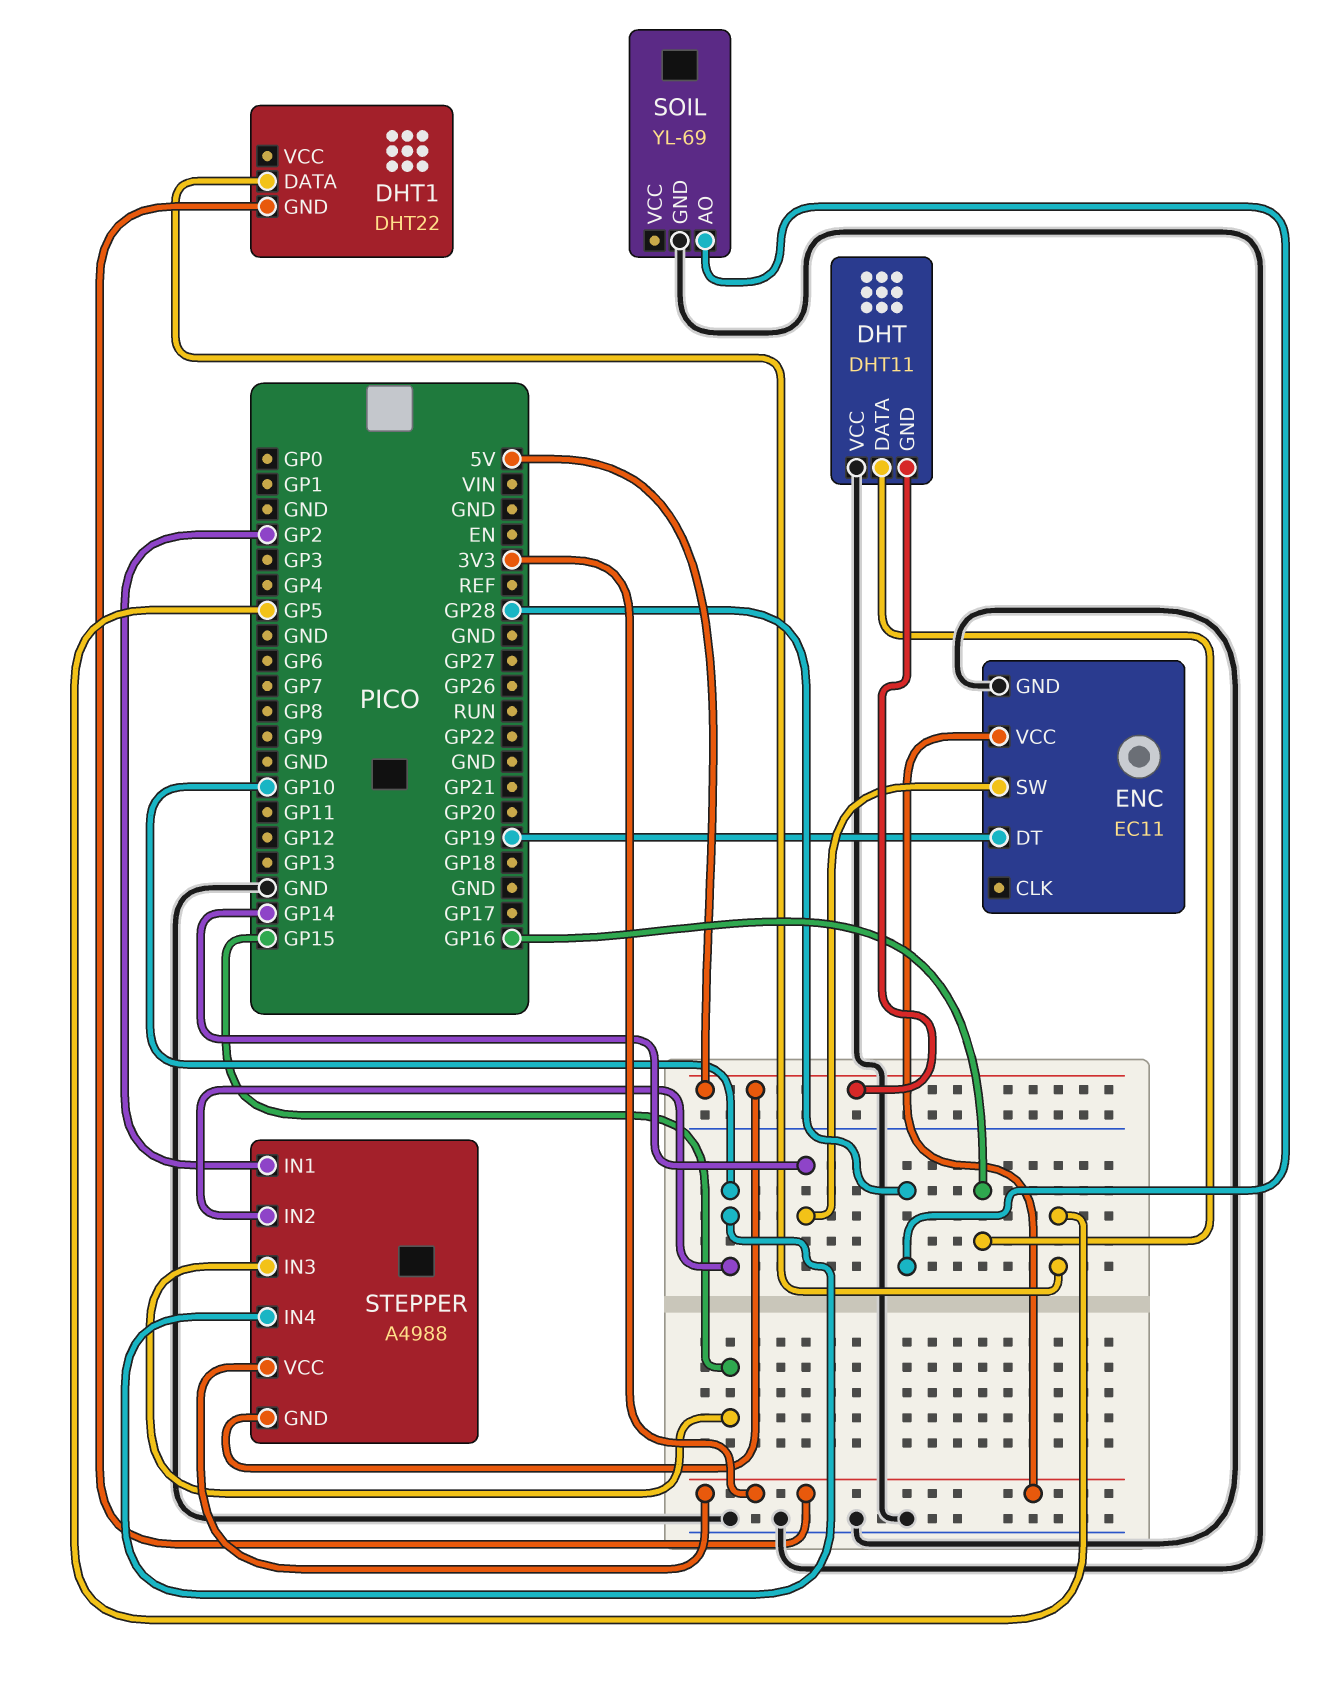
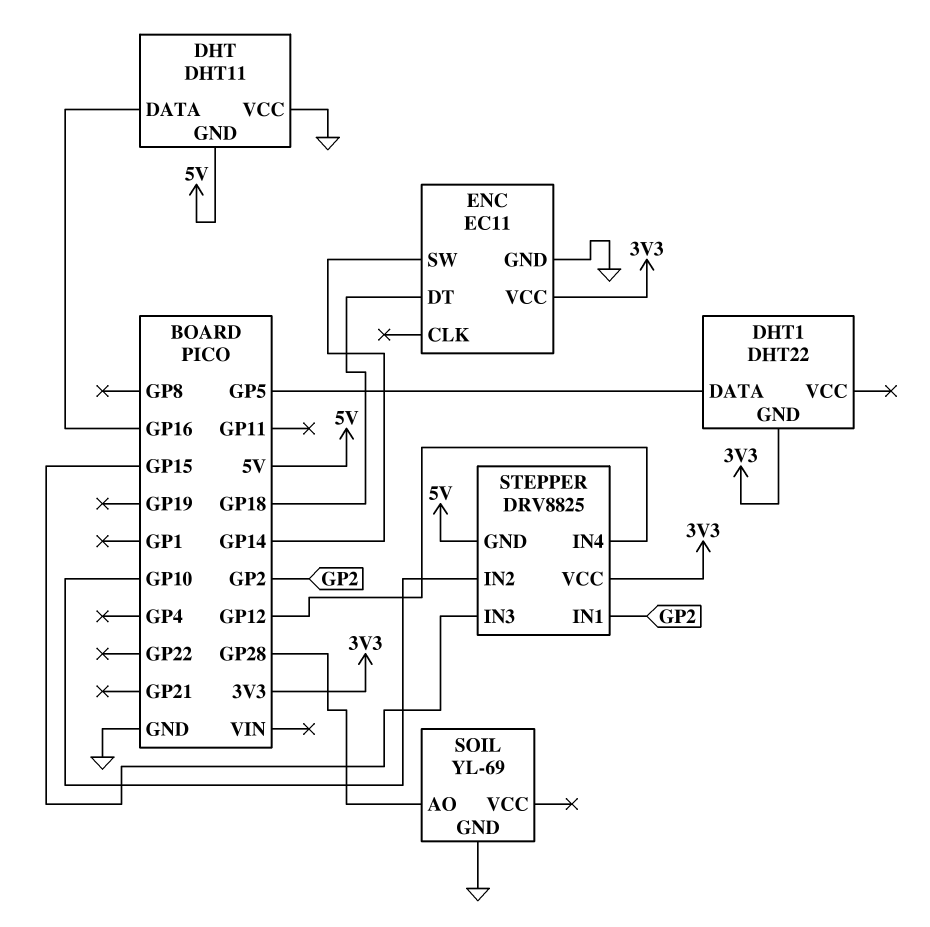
ENC pin DT: GP19 -> GP18
STEPPER: A4988 -> DRV8825
STEPPER pin IN4: GP10 -> GP12

